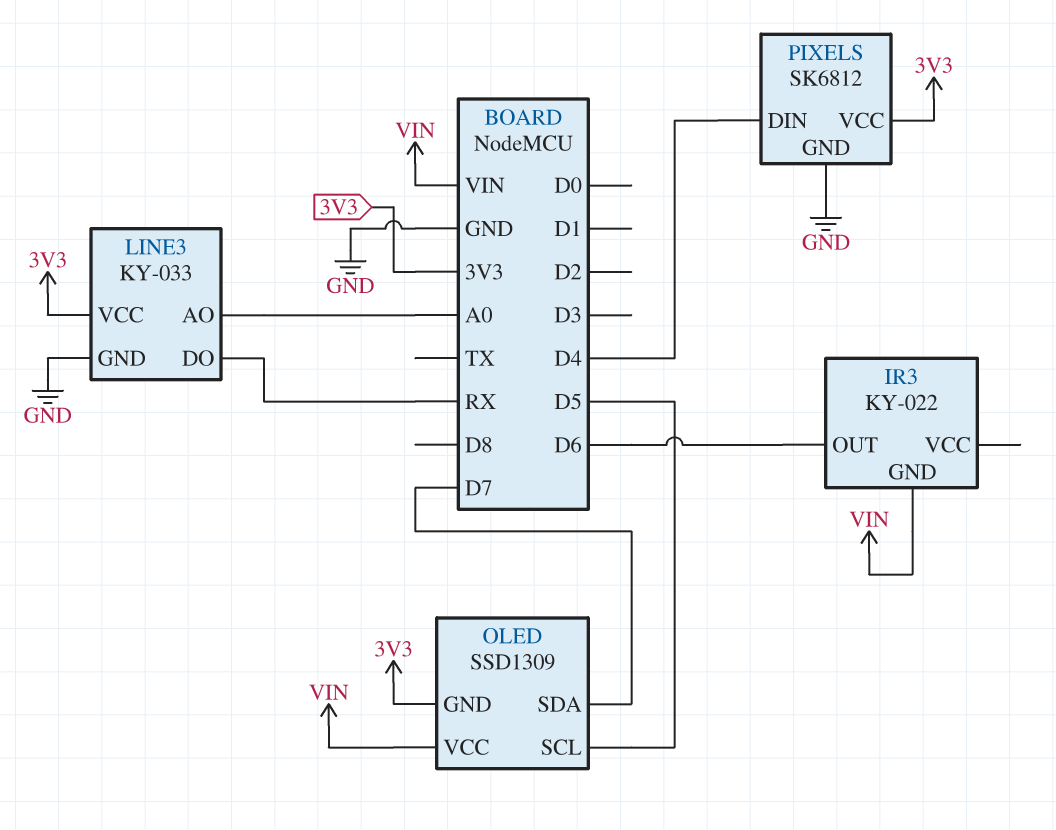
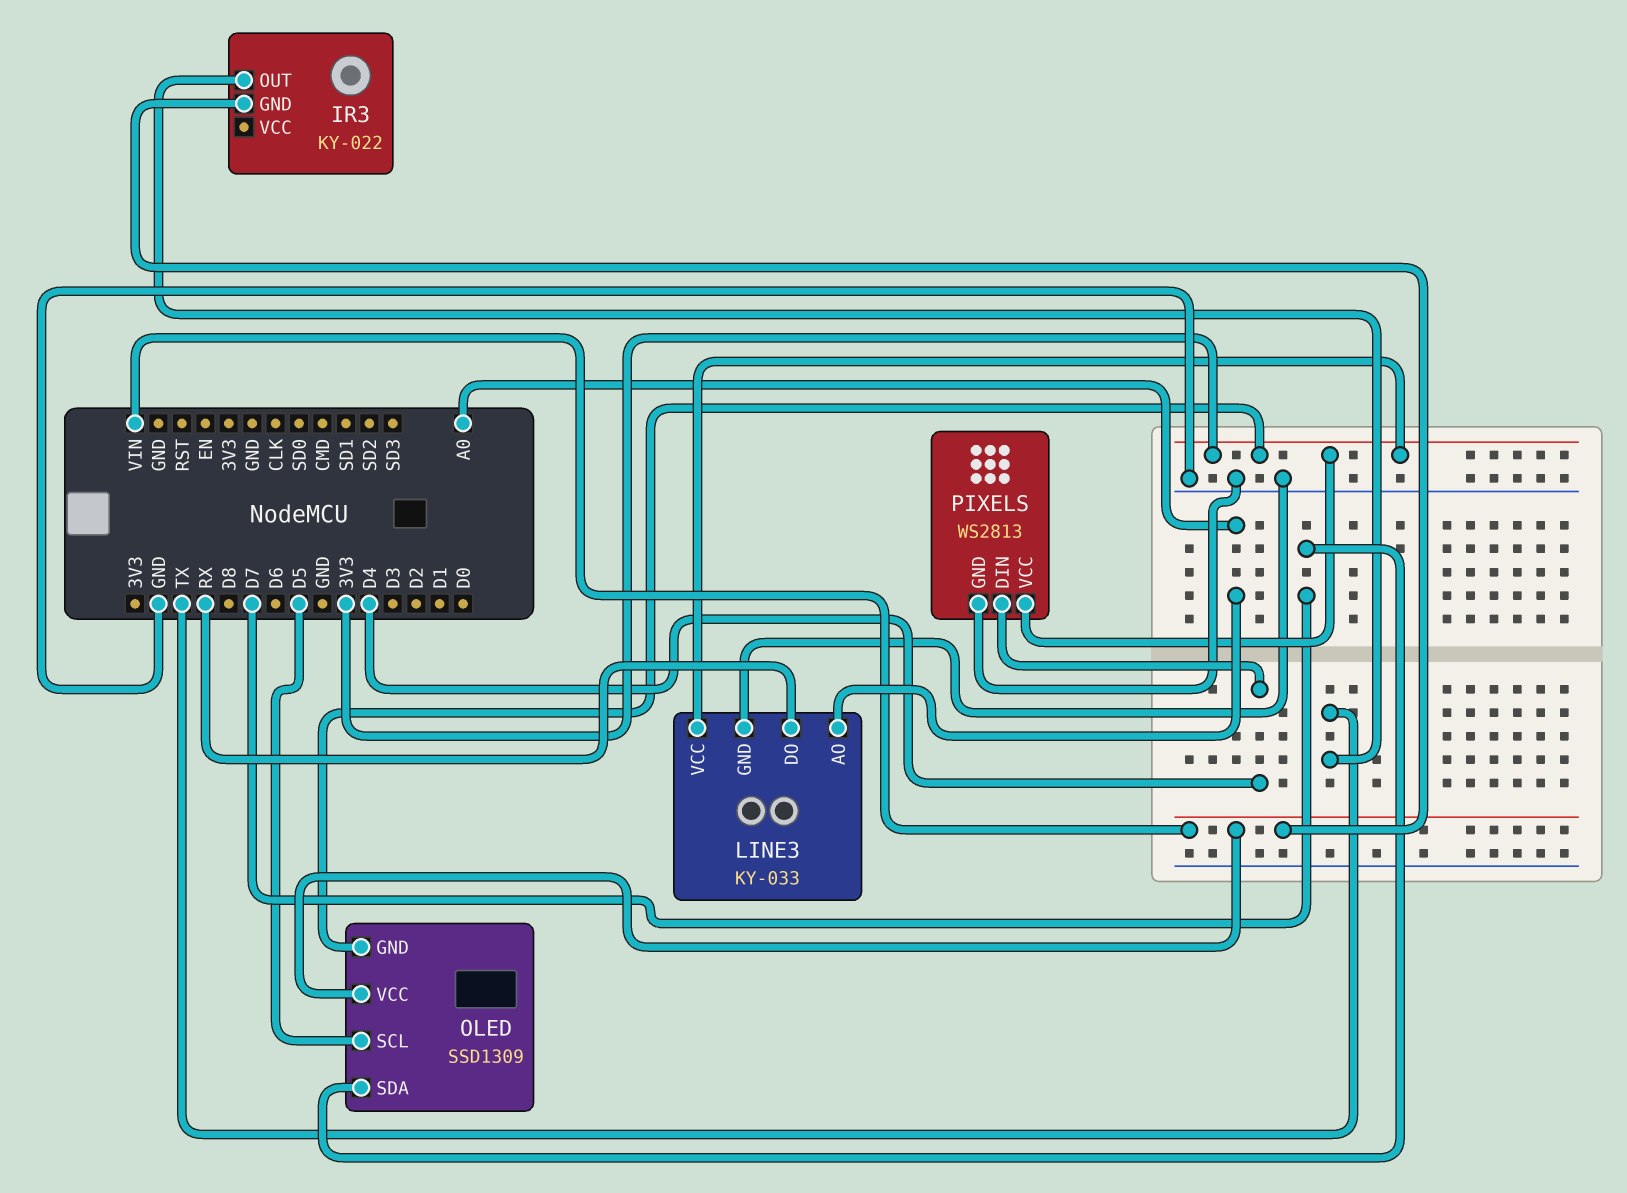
IR3 pin OUT: D6 -> TX
PIXELS: SK6812 -> WS2813

